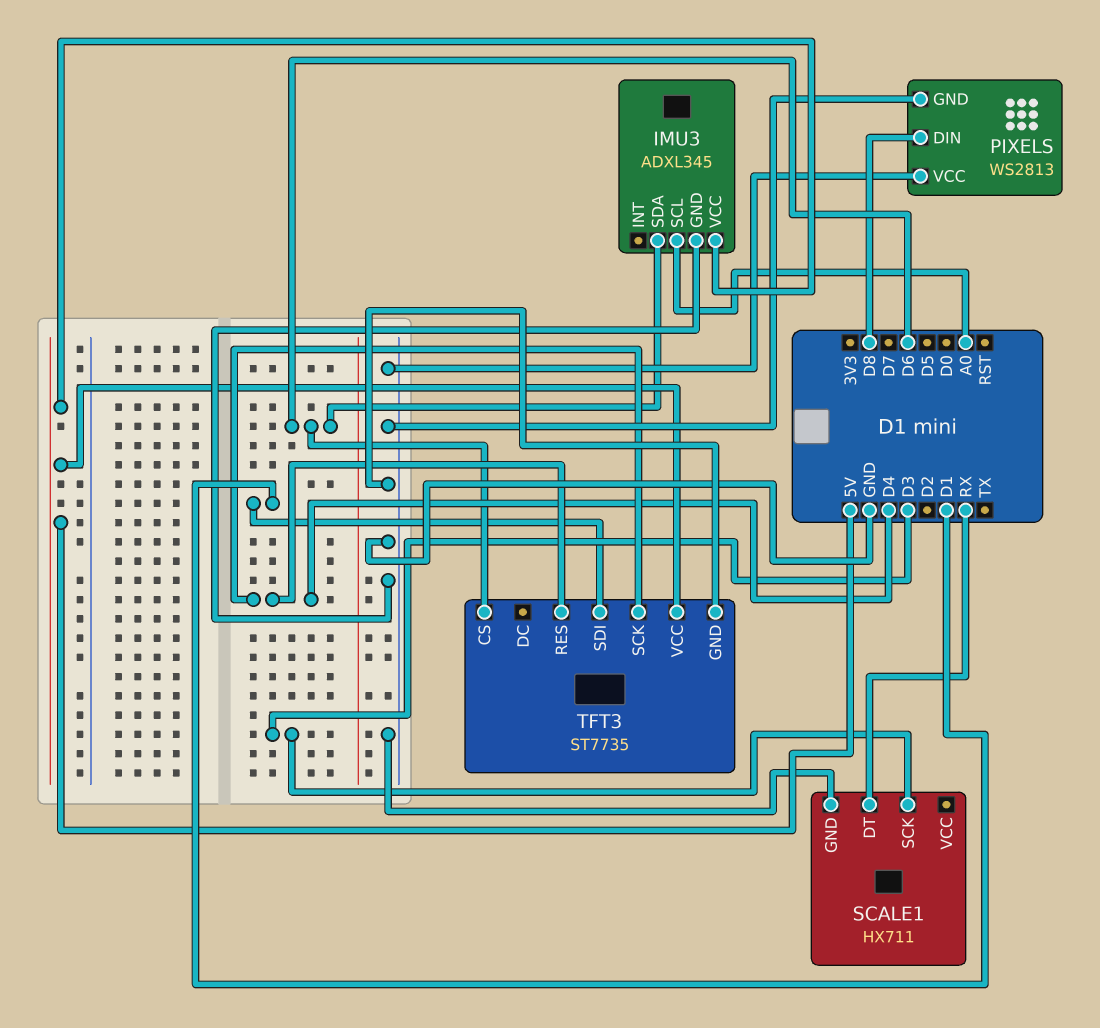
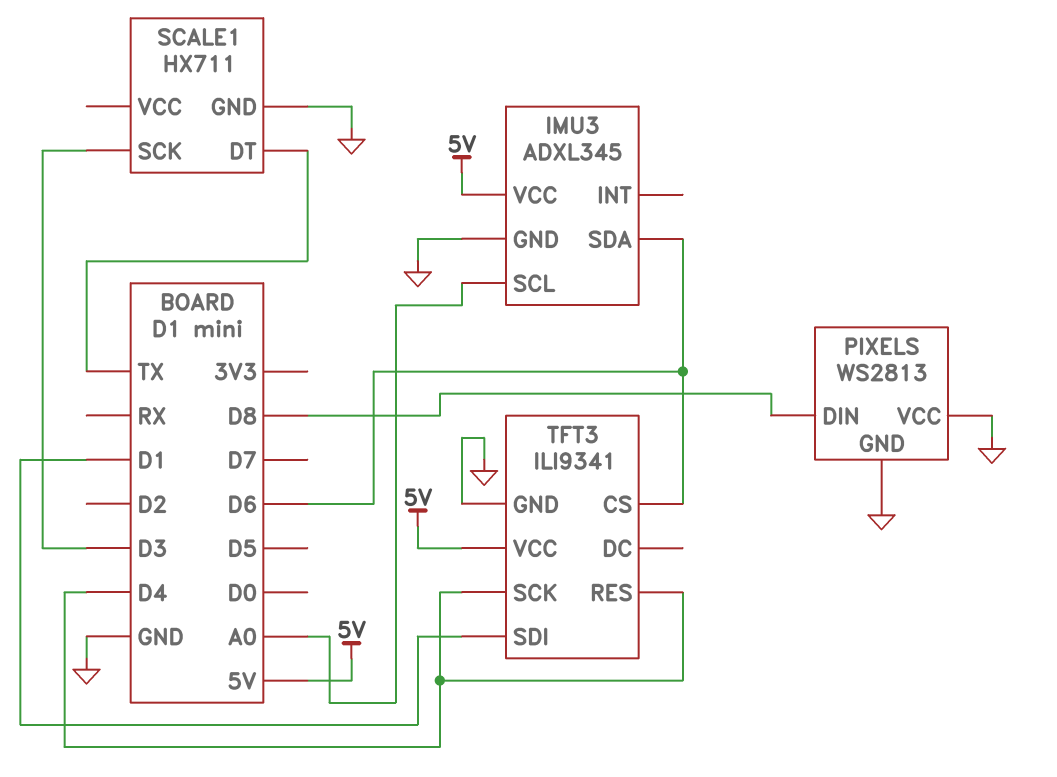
SCALE1 pin DT: RX -> TX
TFT3: ST7735 -> ILI9341

